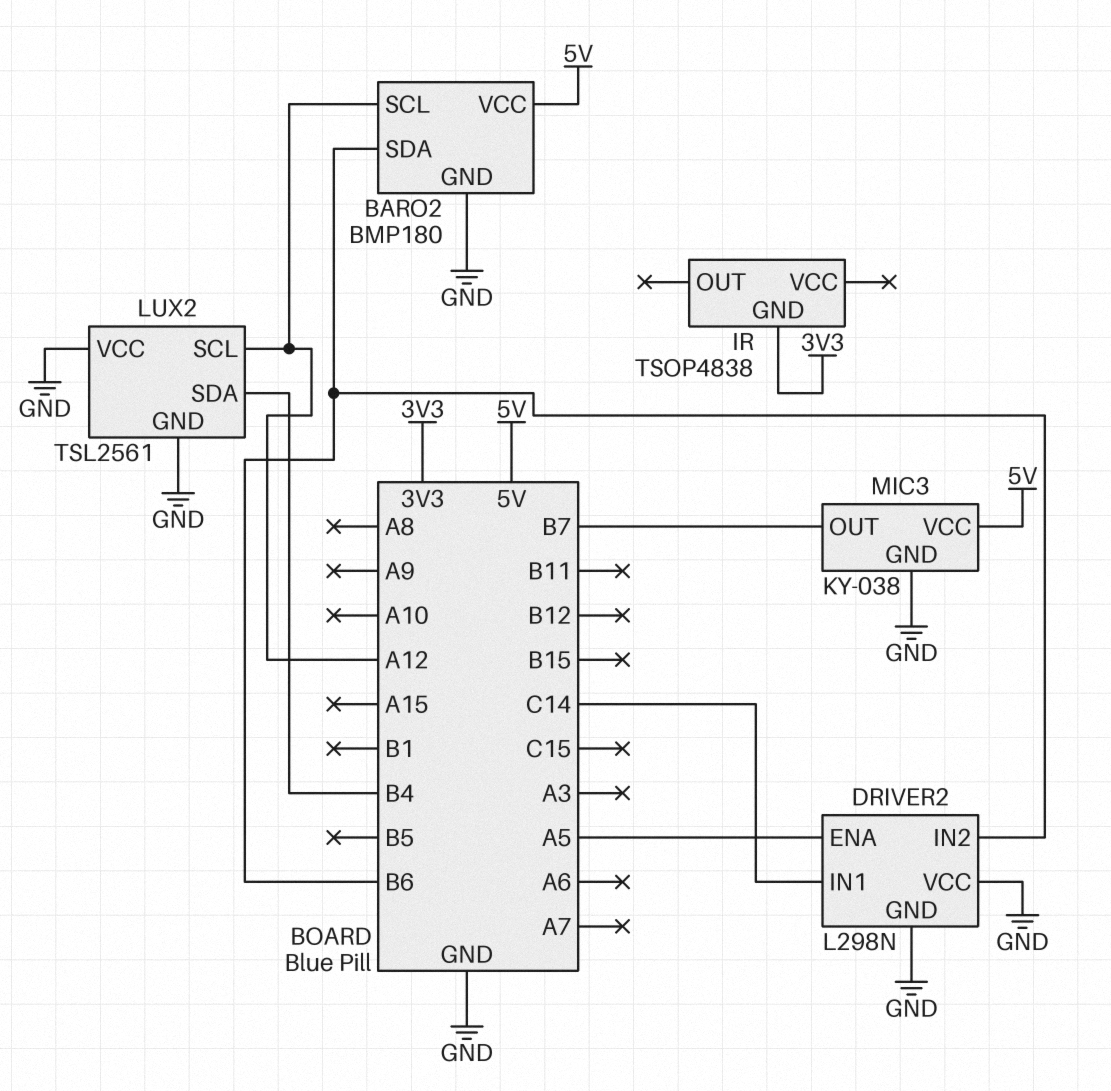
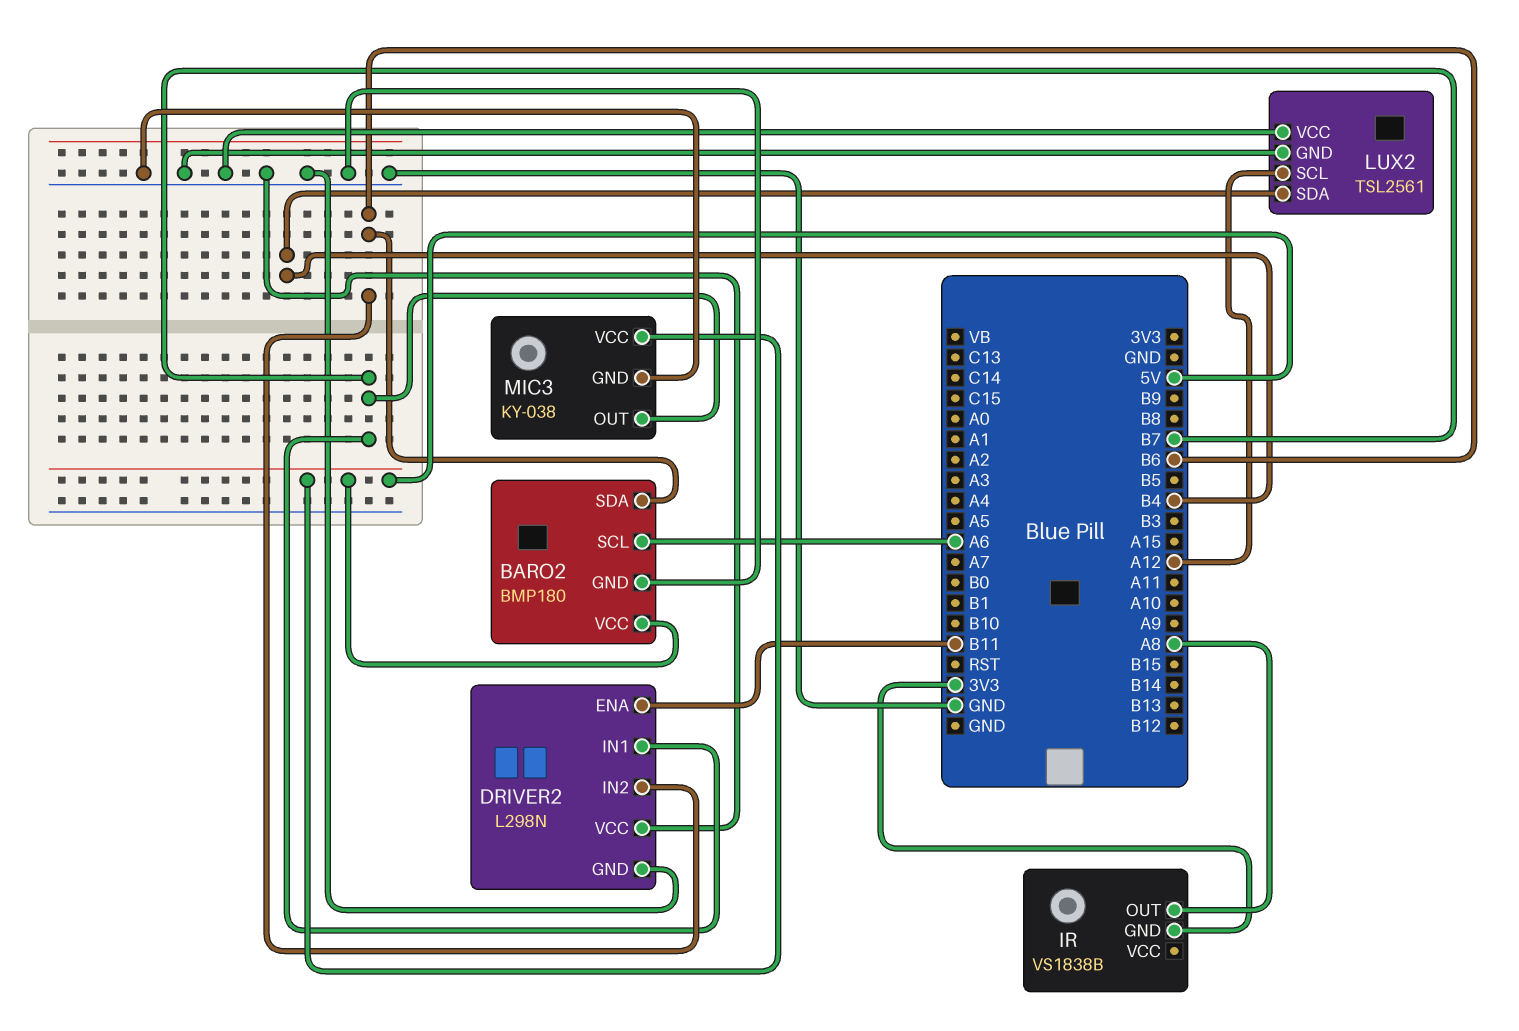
BARO2 pin SCL: A12 -> A6
DRIVER2 pin ENA: A5 -> B11
DRIVER2 pin IN1: C14 -> B7
IR: TSOP4838 -> VS1838B
IR pin OUT: none -> A8

